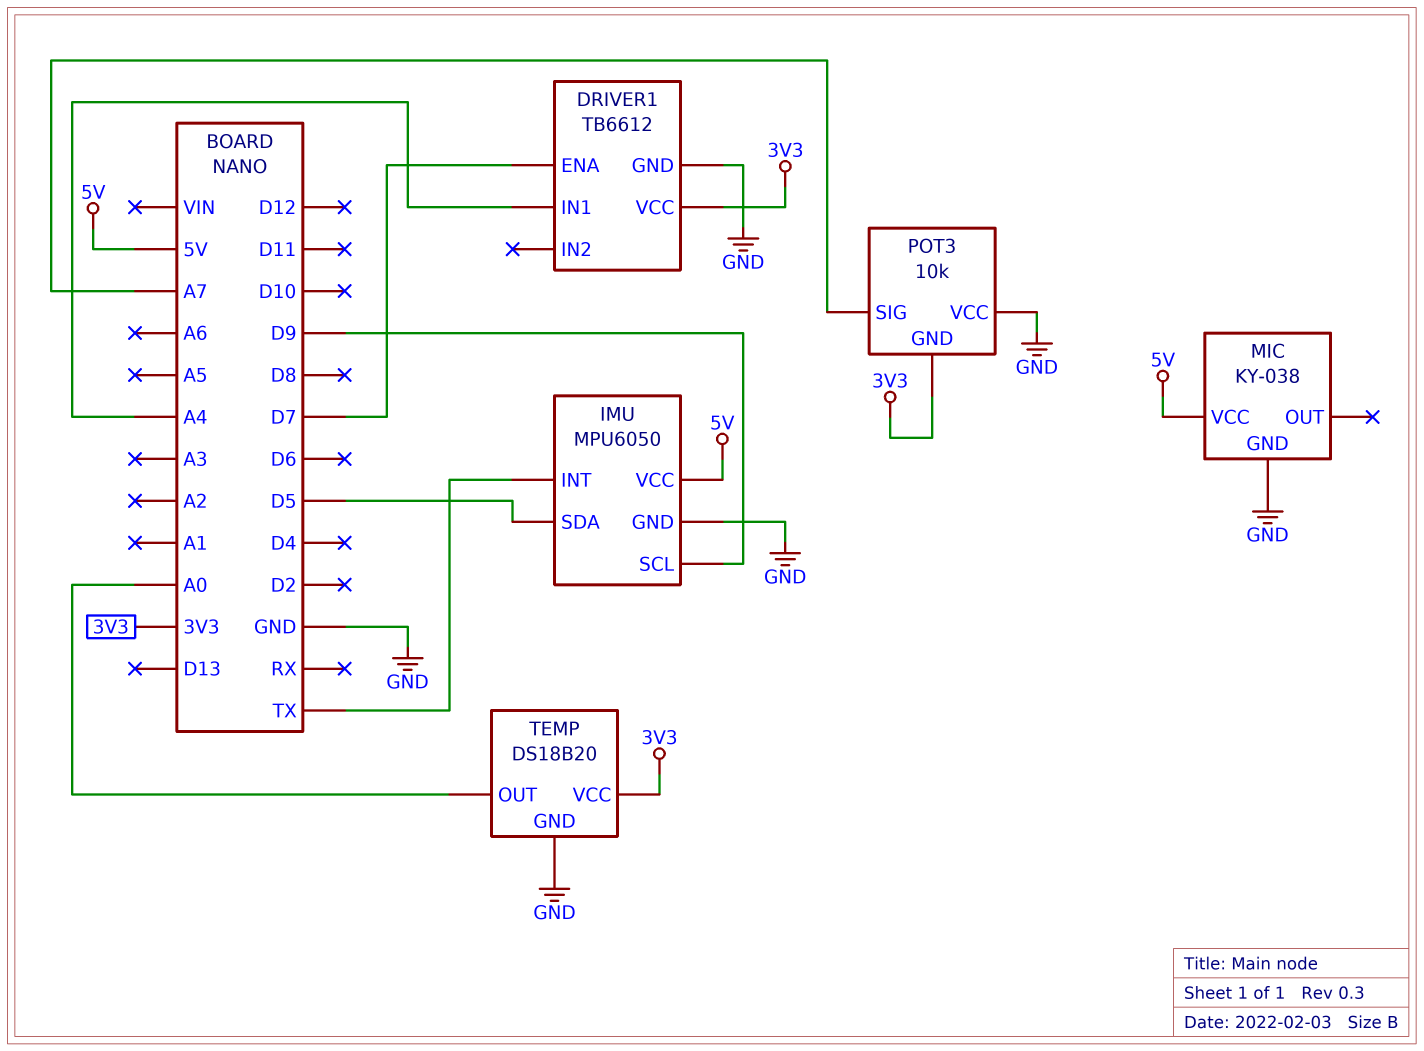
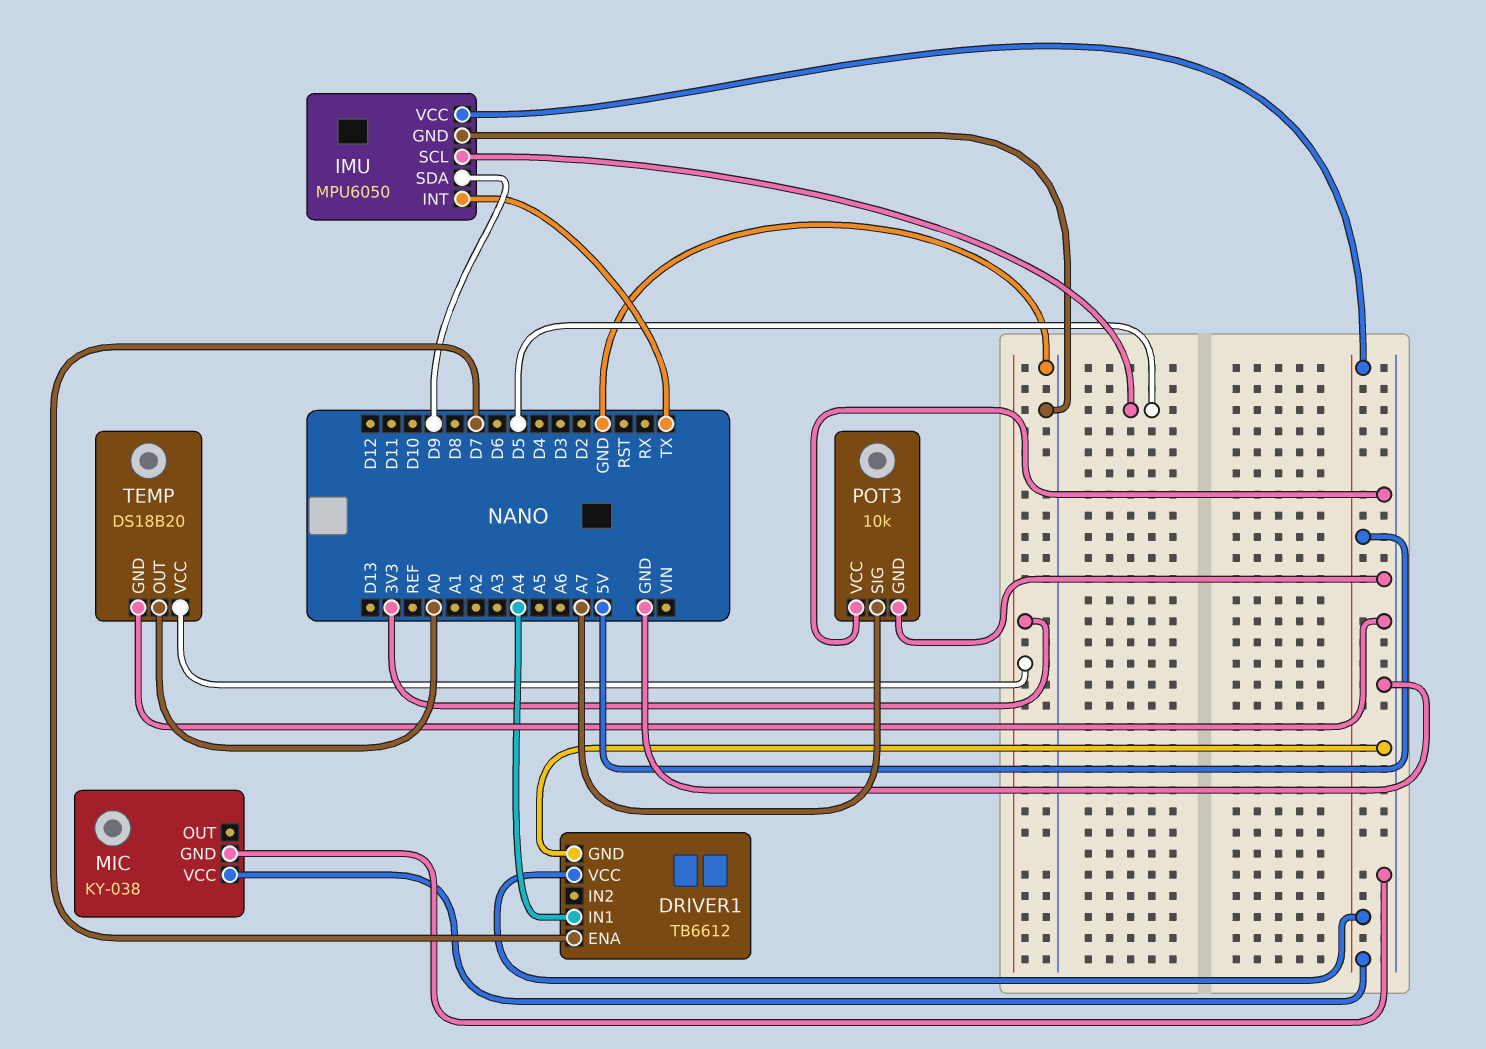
DRIVER1 pin VCC: 3V3 -> 5V
IMU pin SCL: D9 -> D5
IMU pin SDA: D5 -> D9
POT3 pin GND: 3V3 -> GND

